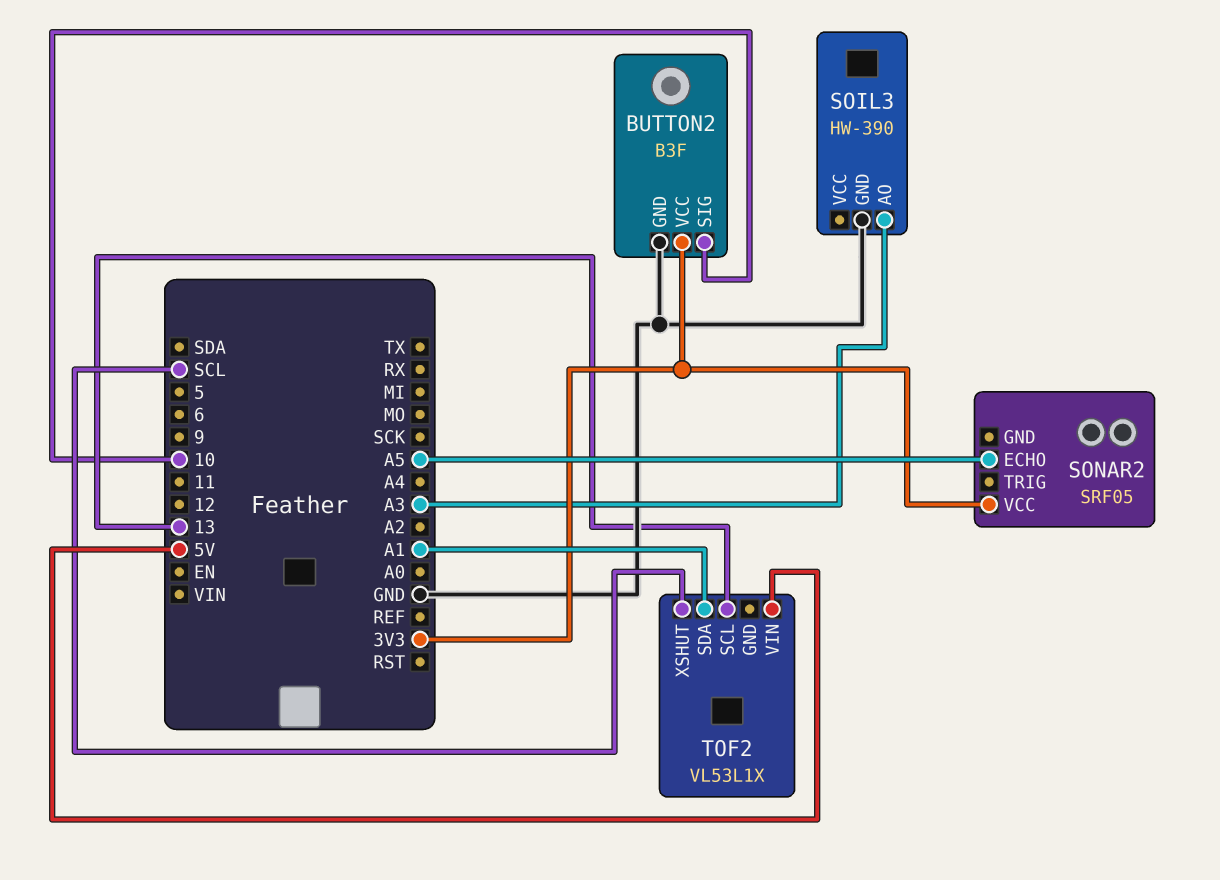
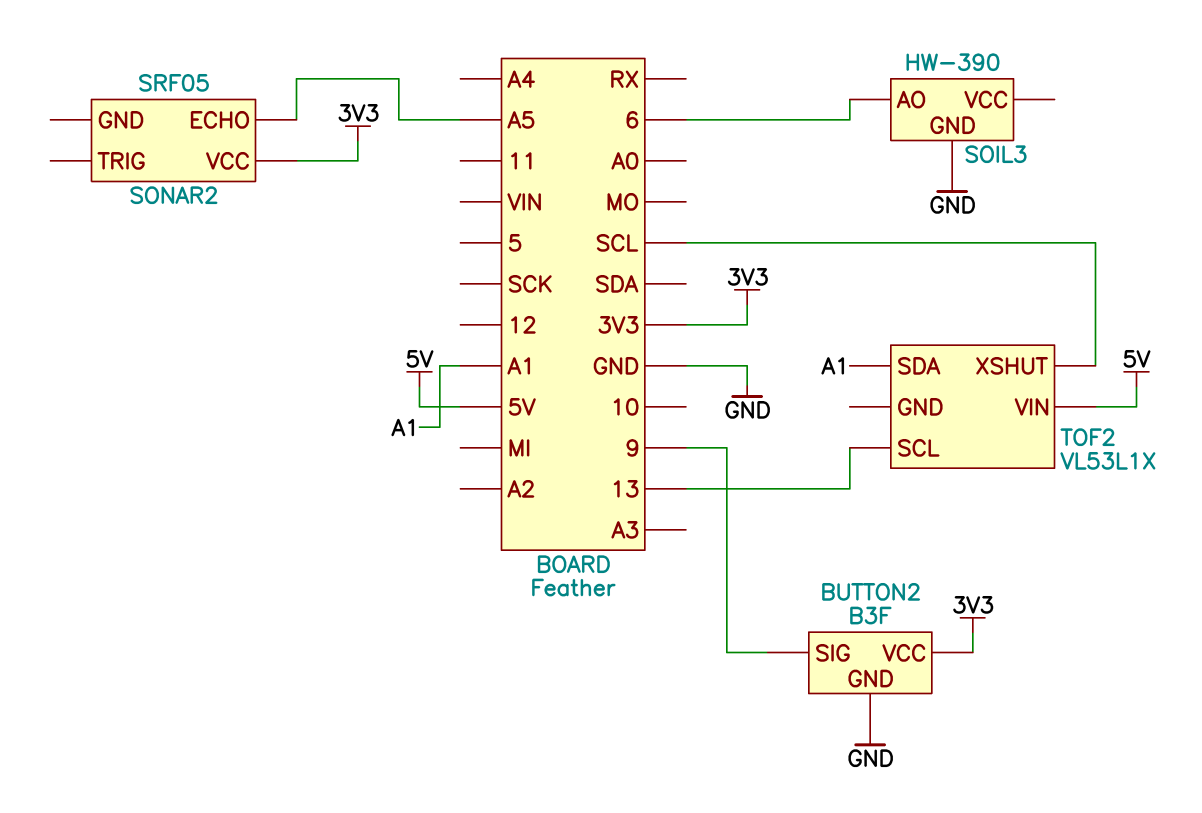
BUTTON2 pin SIG: 10 -> 9
SOIL3 pin AO: A3 -> 6

